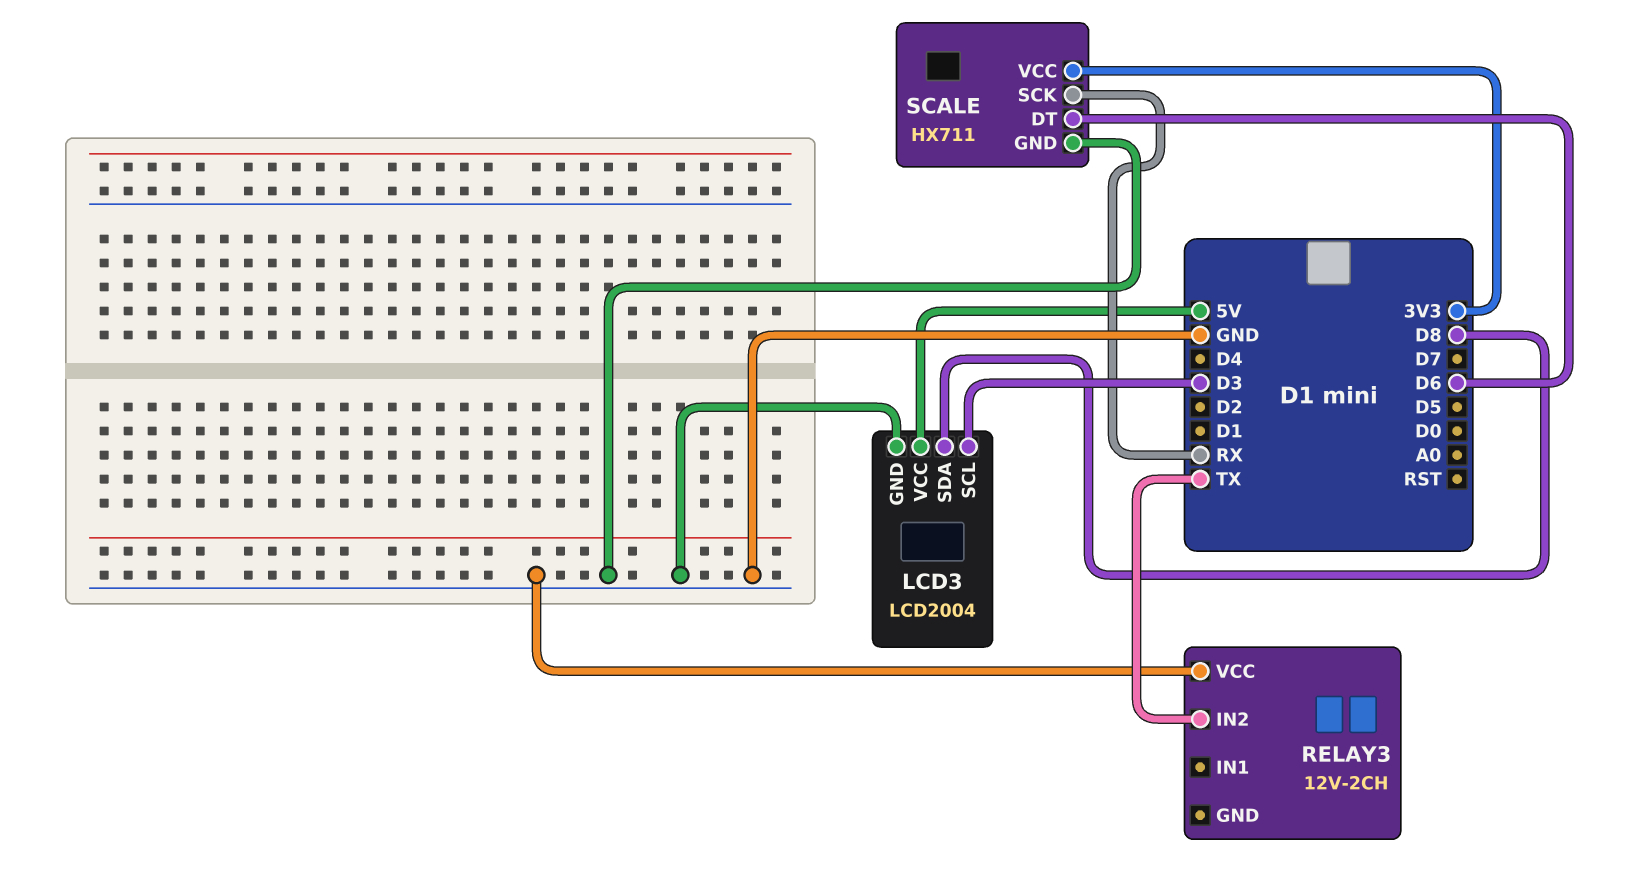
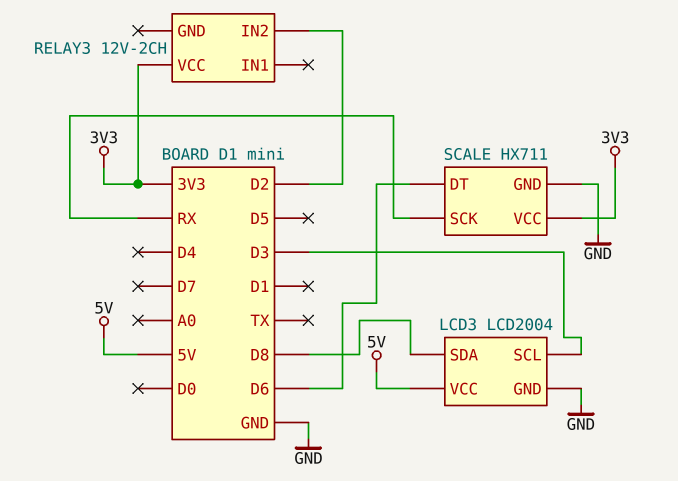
RELAY3 pin IN2: TX -> D2
RELAY3 pin VCC: GND -> 3V3

